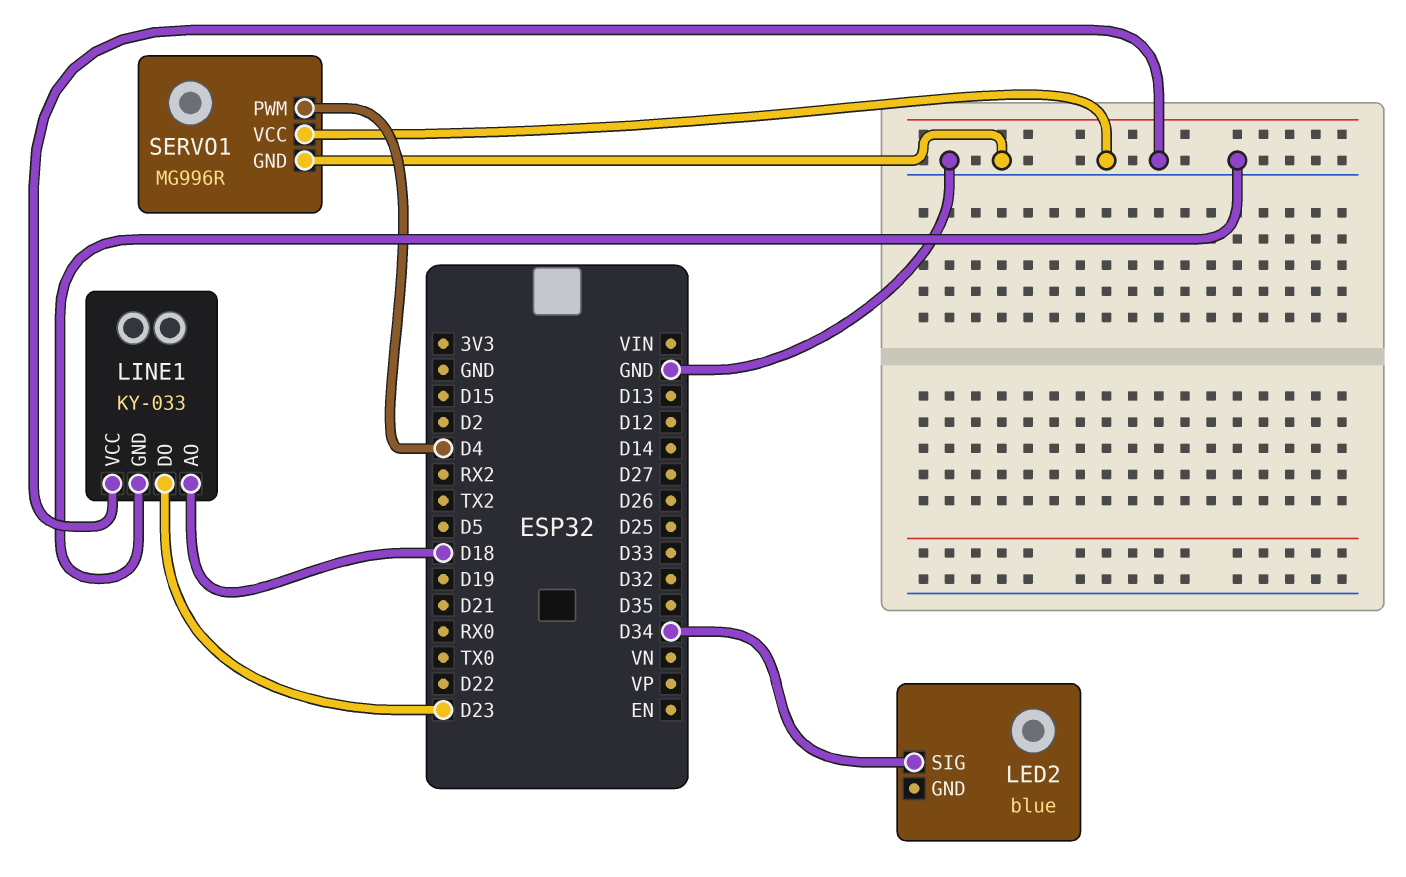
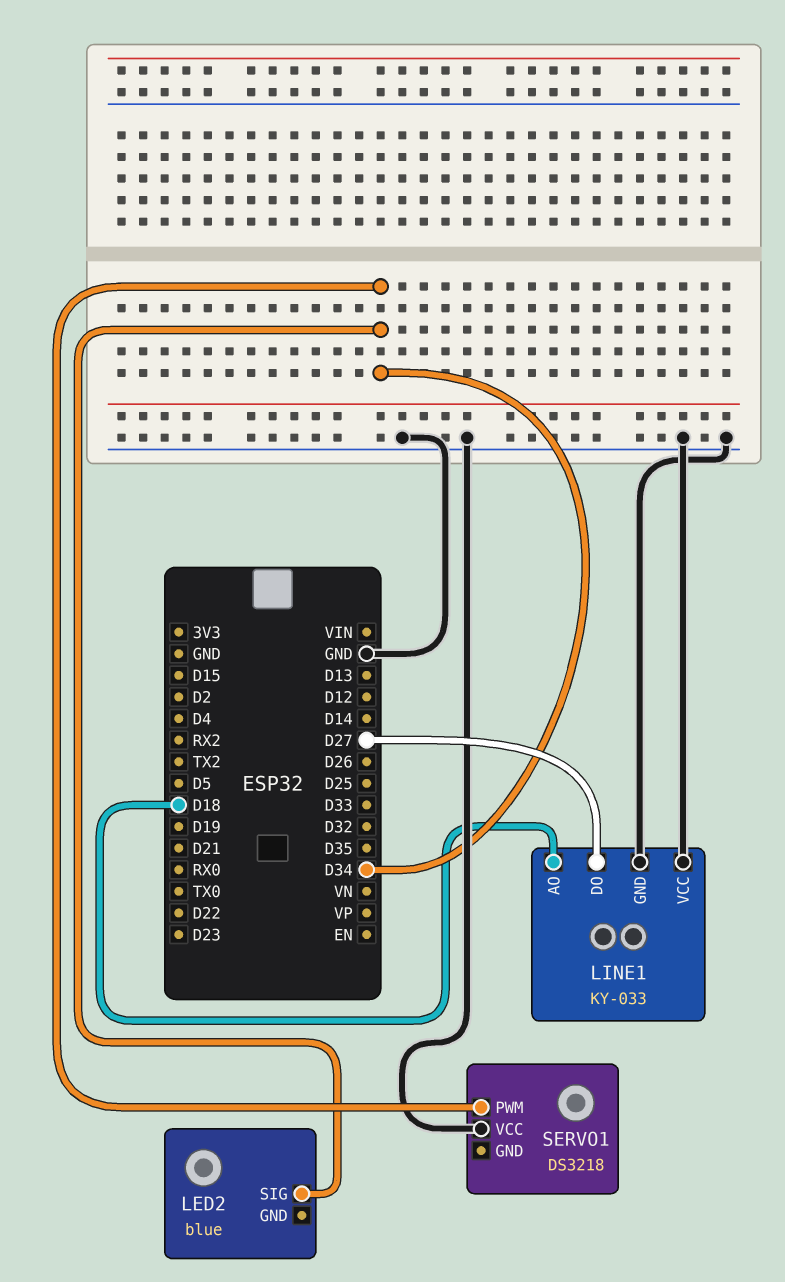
LINE1 pin DO: D23 -> D27
SERVO1: MG996R -> DS3218
SERVO1 pin GND: GND -> none
SERVO1 pin PWM: D4 -> D34

